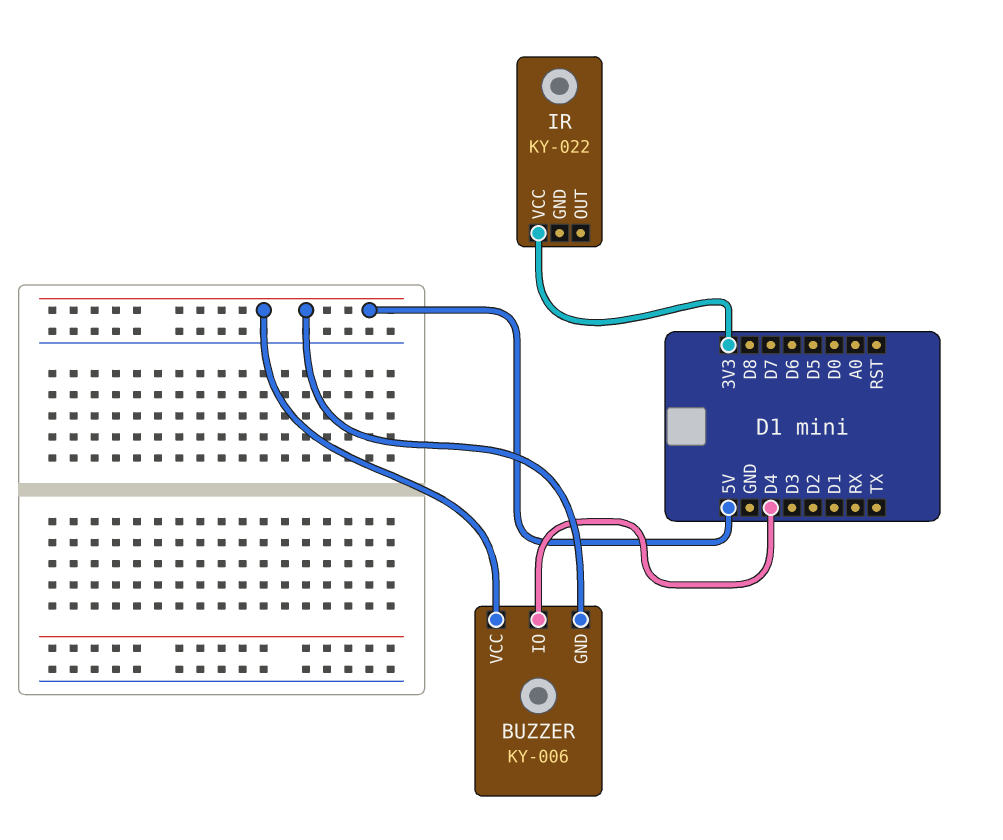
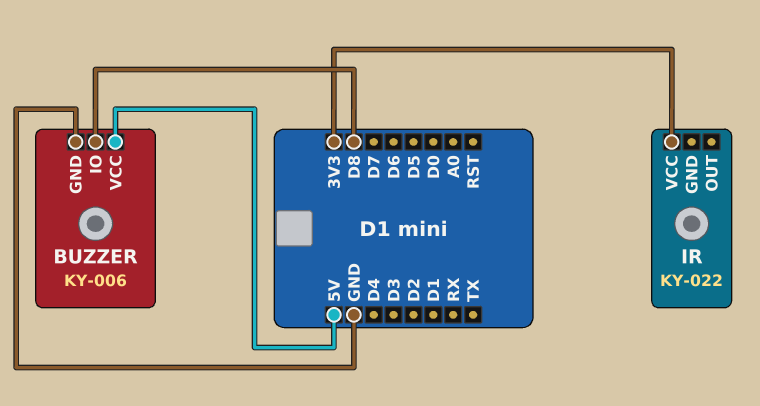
BUZZER pin GND: 5V -> GND
BUZZER pin IO: D4 -> D8

